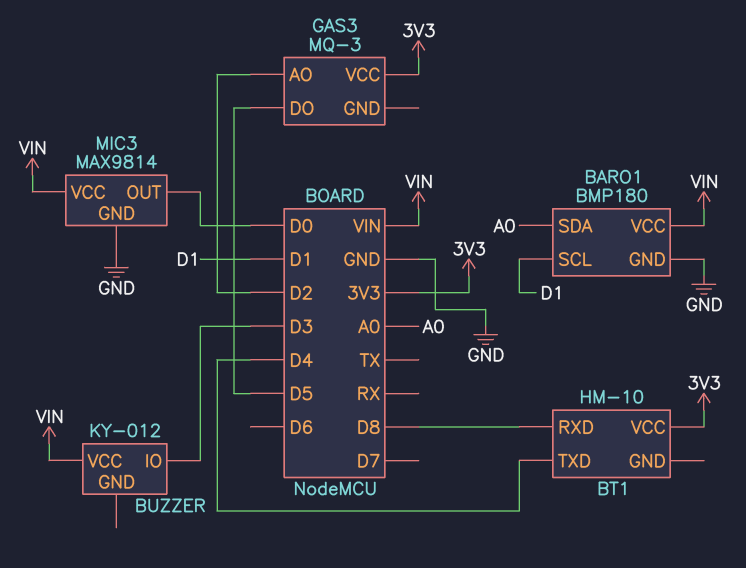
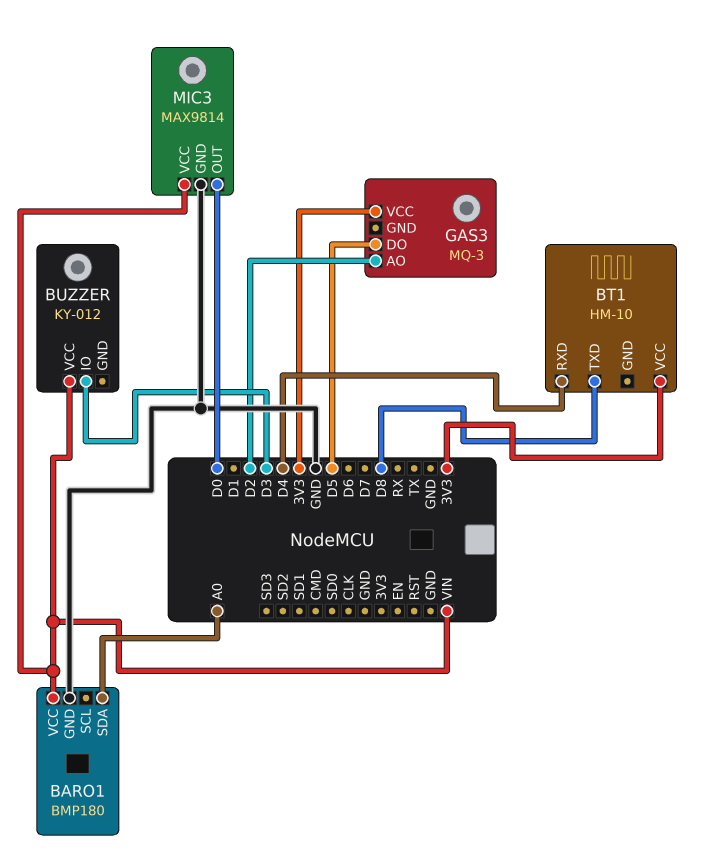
BARO1 pin SCL: D1 -> none
BT1 pin RXD: D8 -> D4
BT1 pin TXD: D4 -> D8

